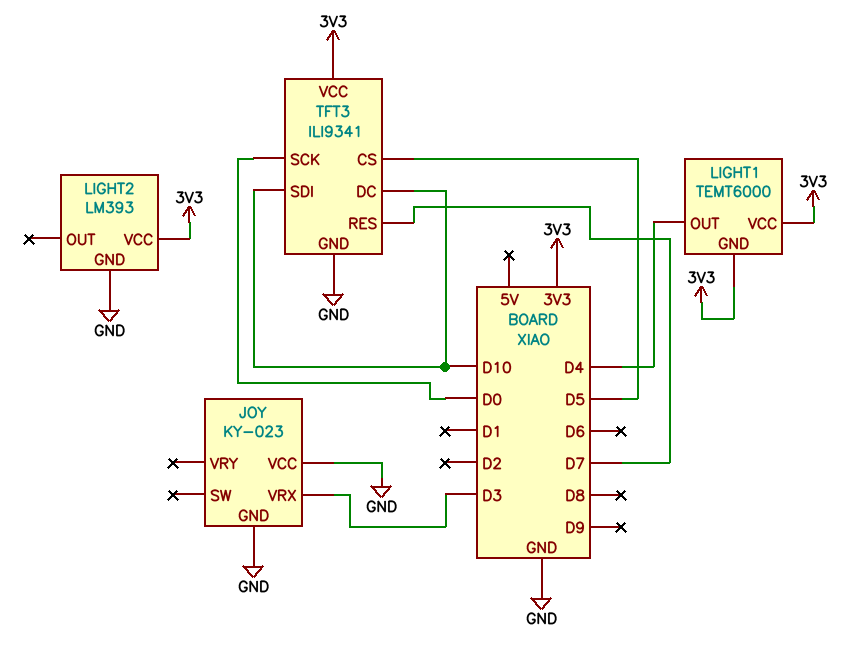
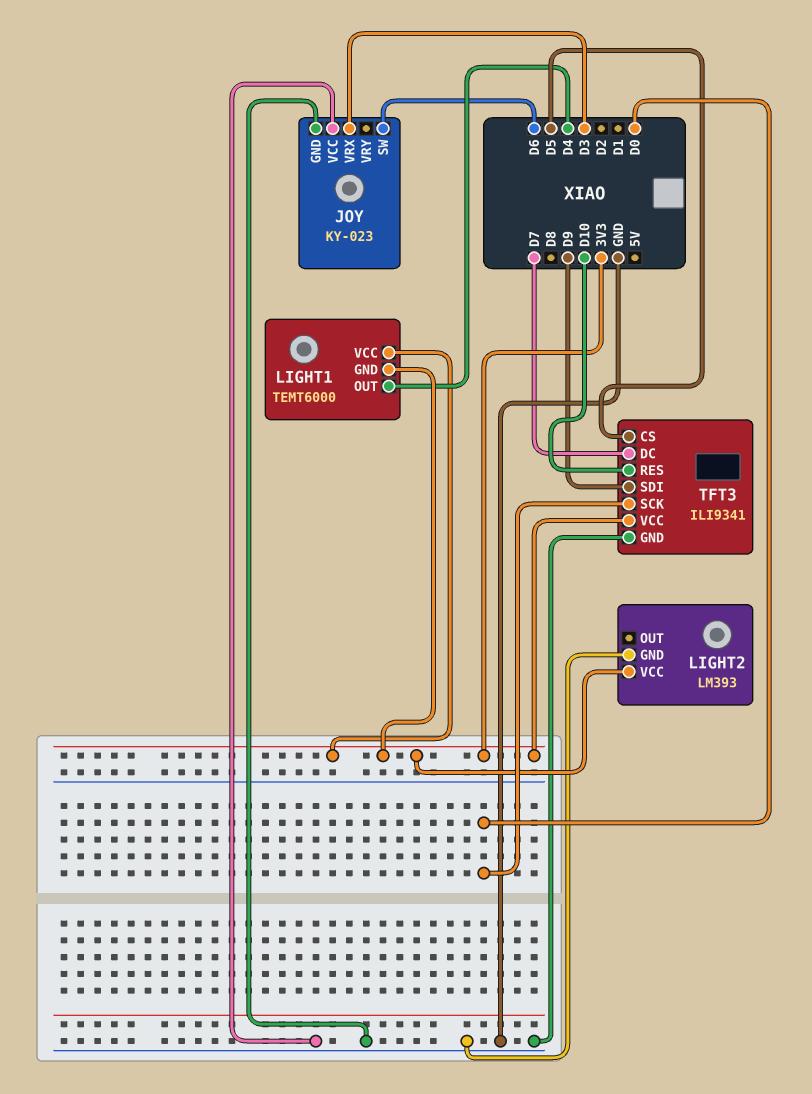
JOY pin SW: none -> D6
TFT3 pin DC: D10 -> D7
TFT3 pin RES: D7 -> D10
TFT3 pin SDI: D10 -> D9

